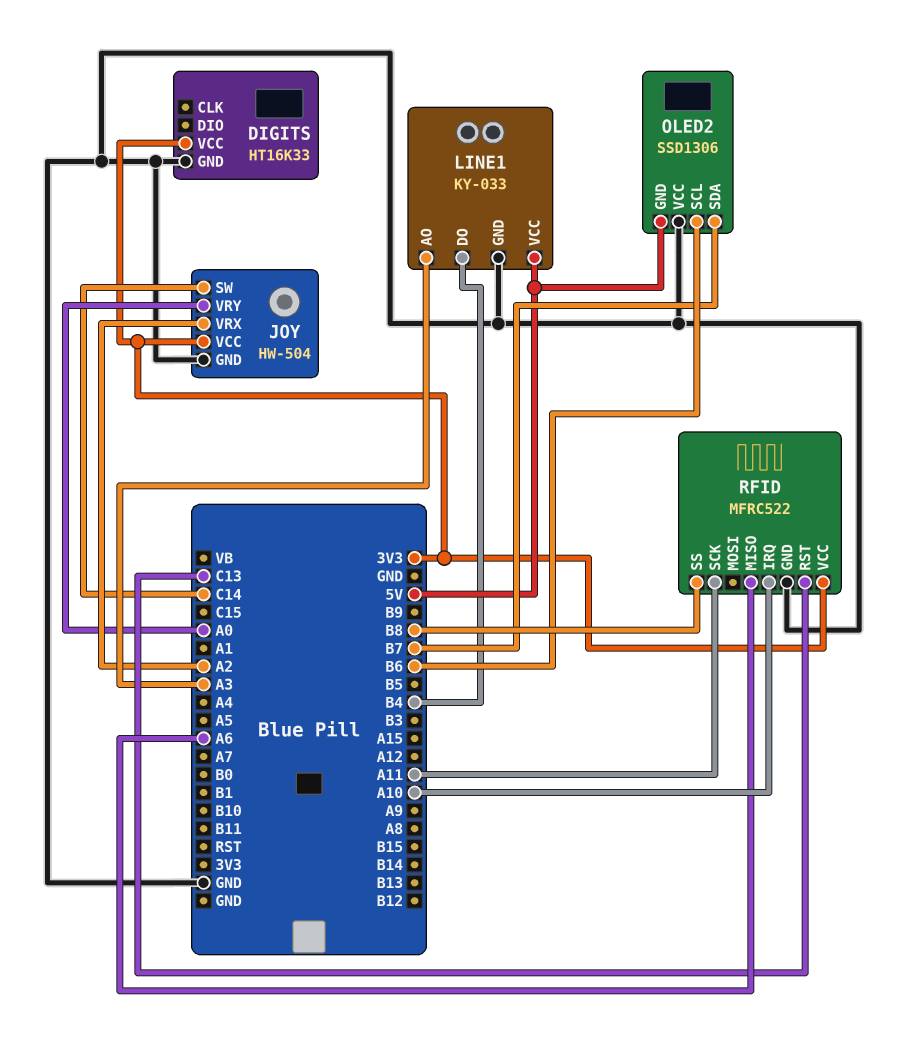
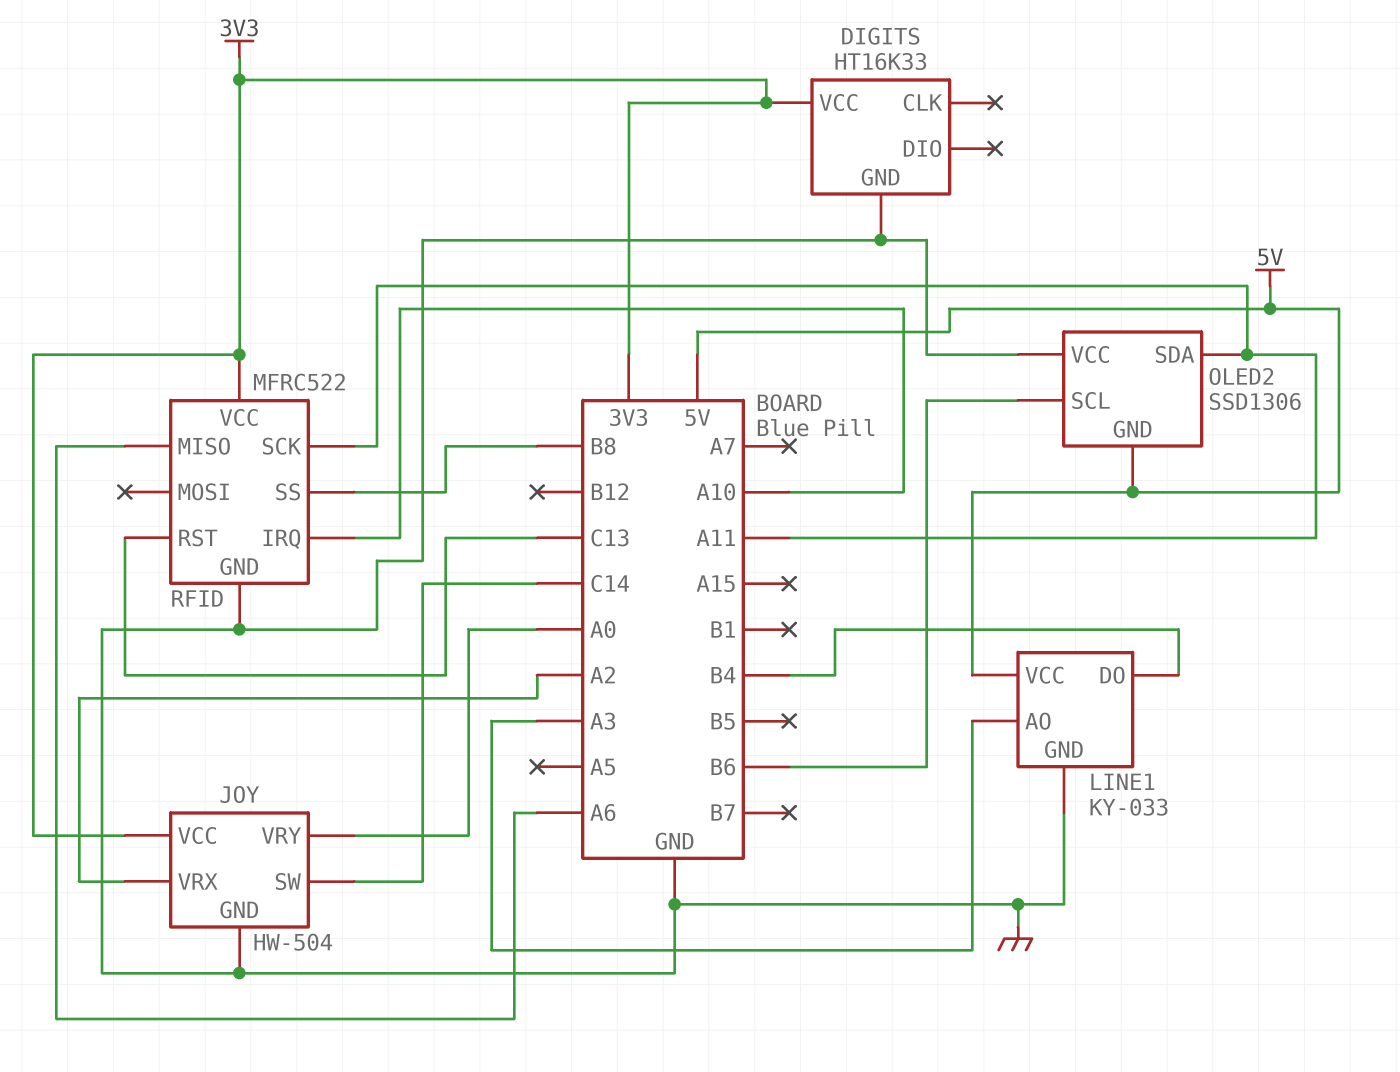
OLED2 pin SDA: B7 -> A11

